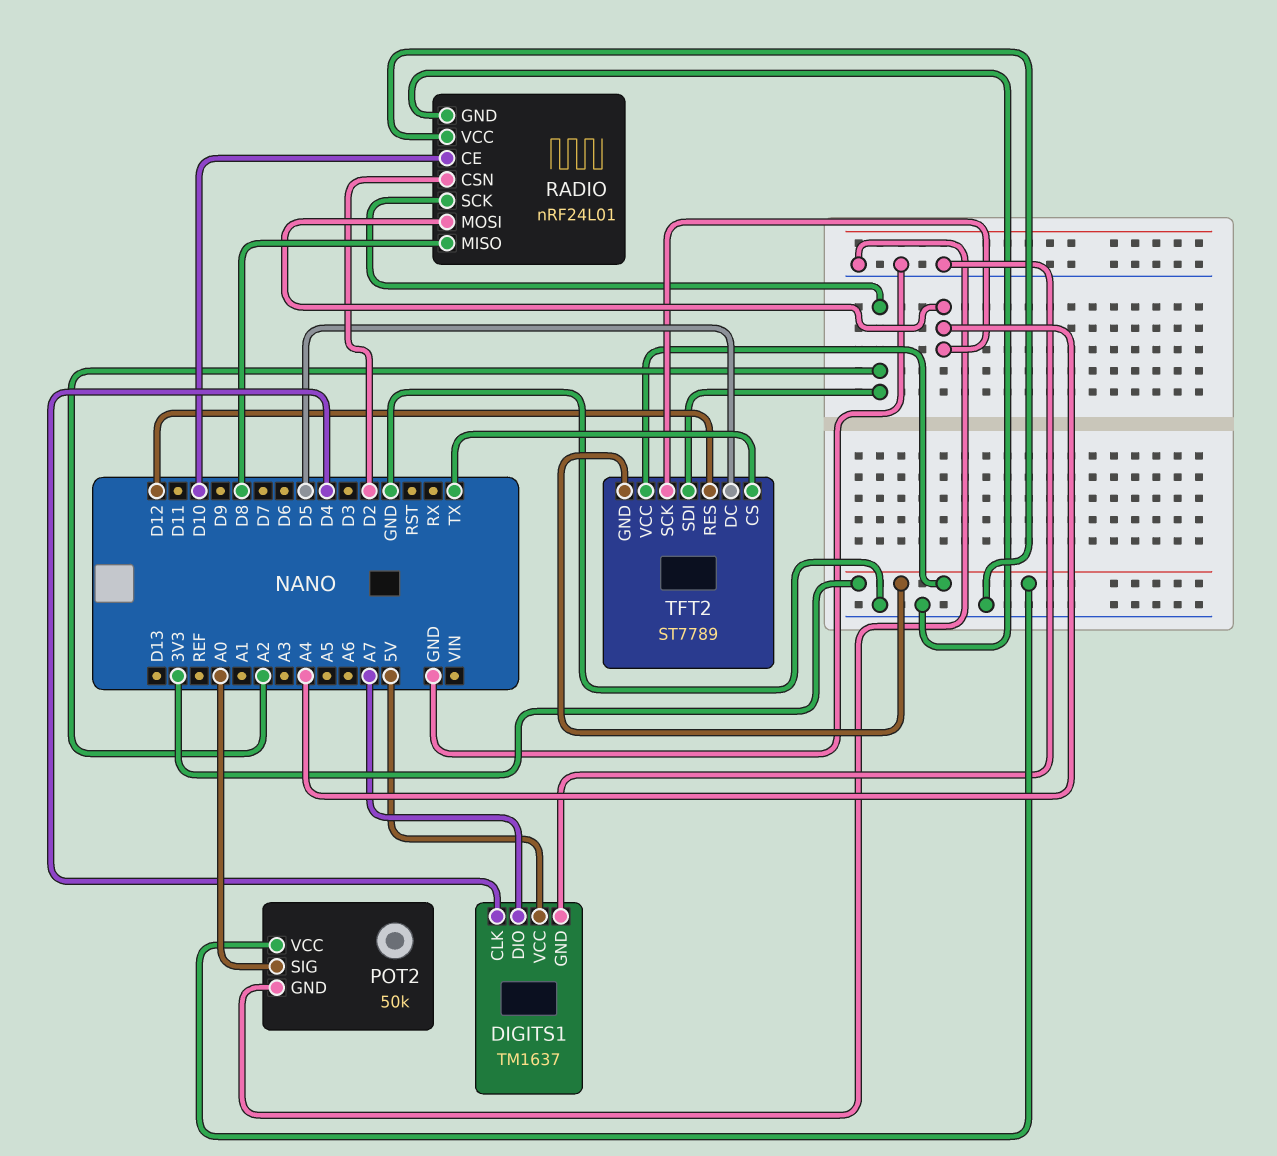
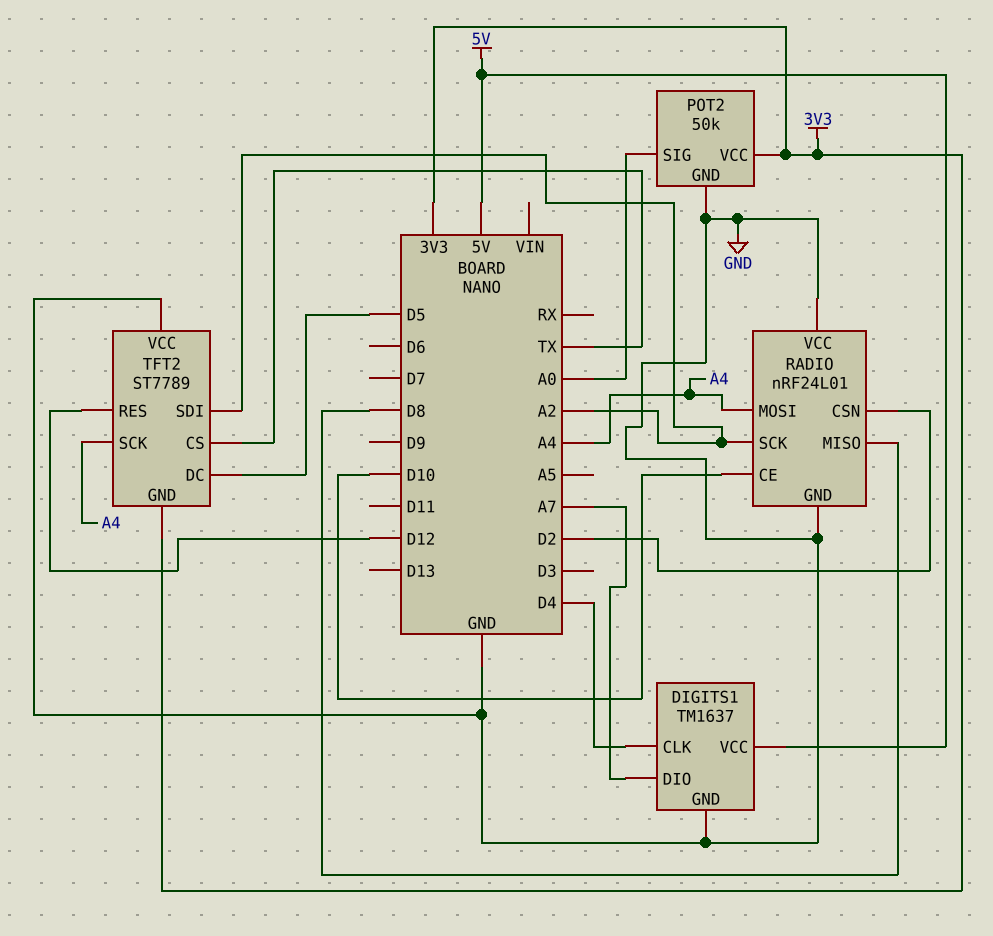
TFT2 pin VCC: 3V3 -> GND

